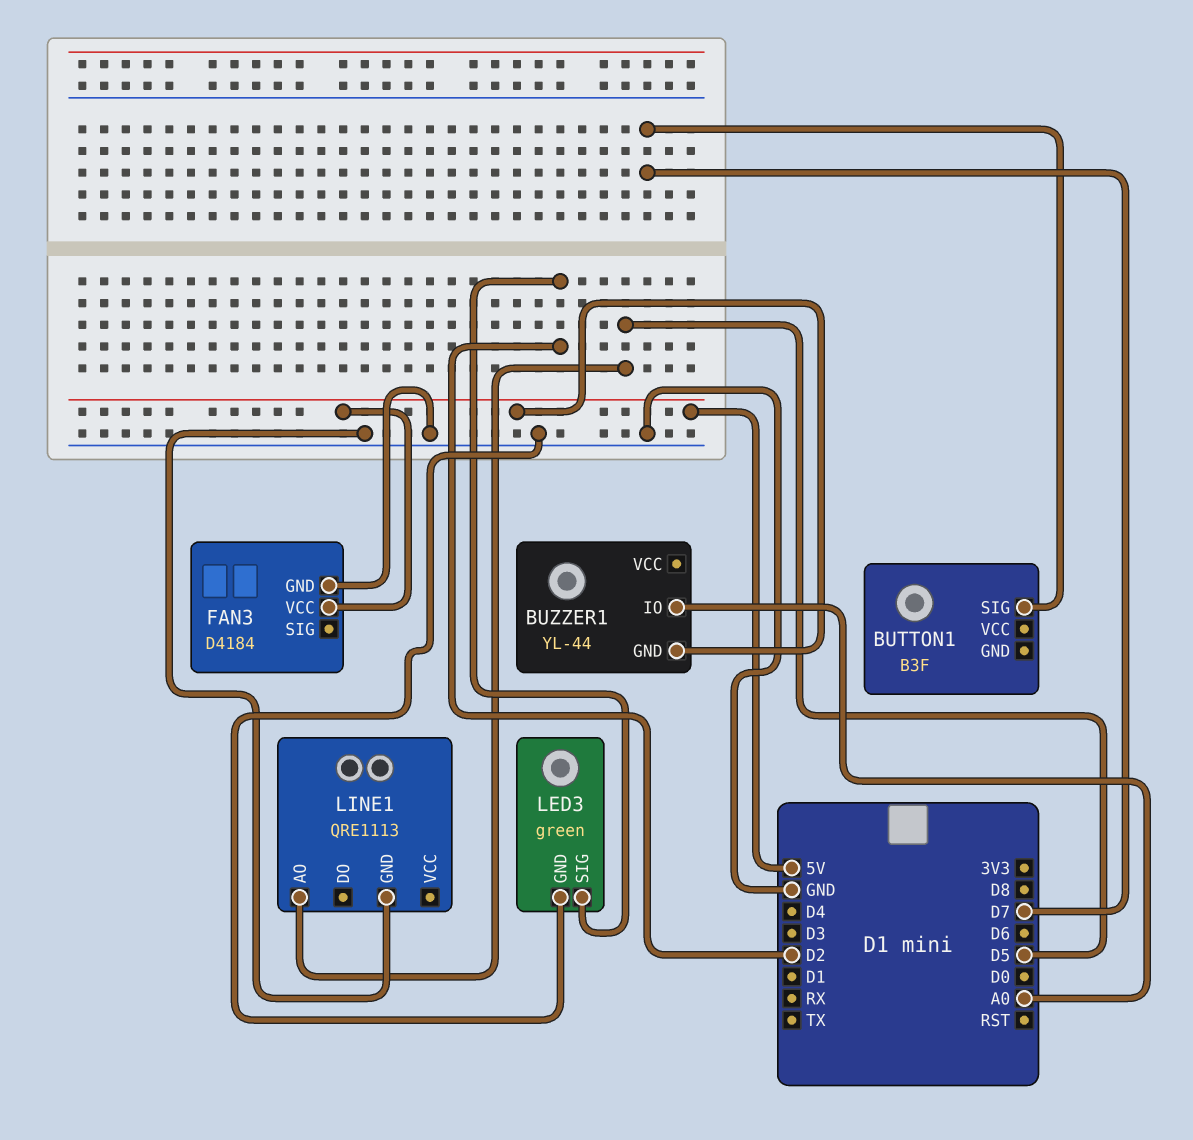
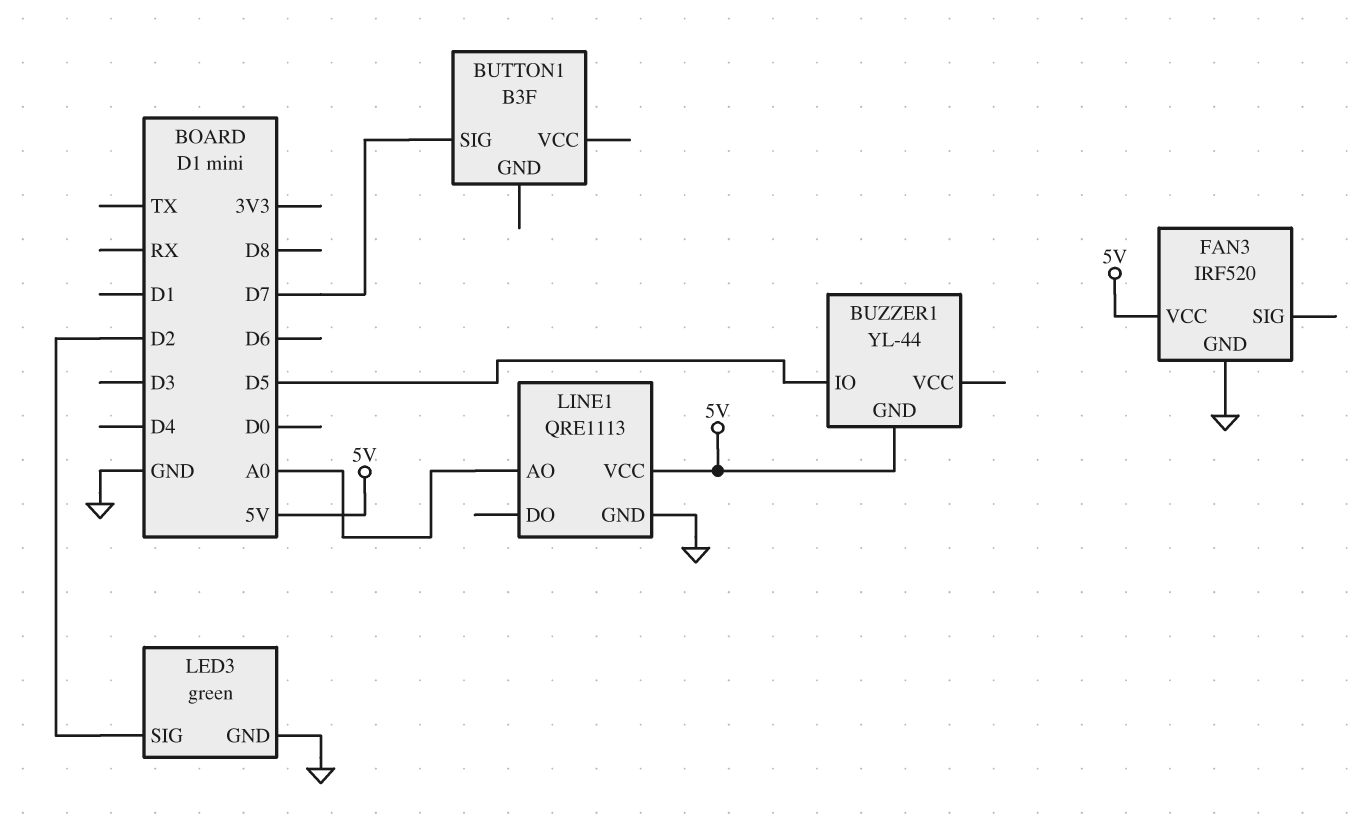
BUZZER1 pin IO: A0 -> D5
FAN3: D4184 -> IRF520
LINE1 pin AO: D5 -> A0
LINE1 pin VCC: none -> 5V

